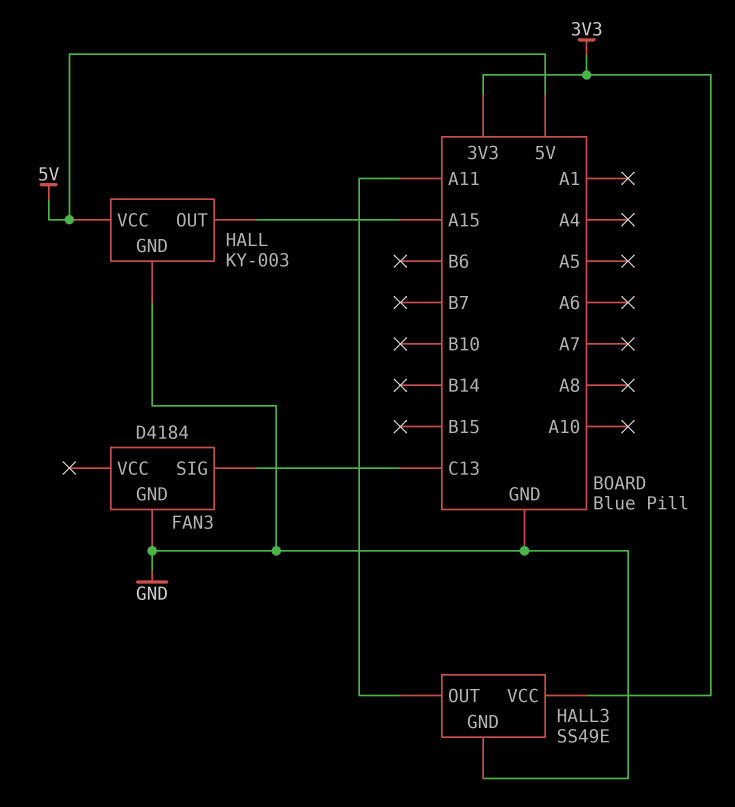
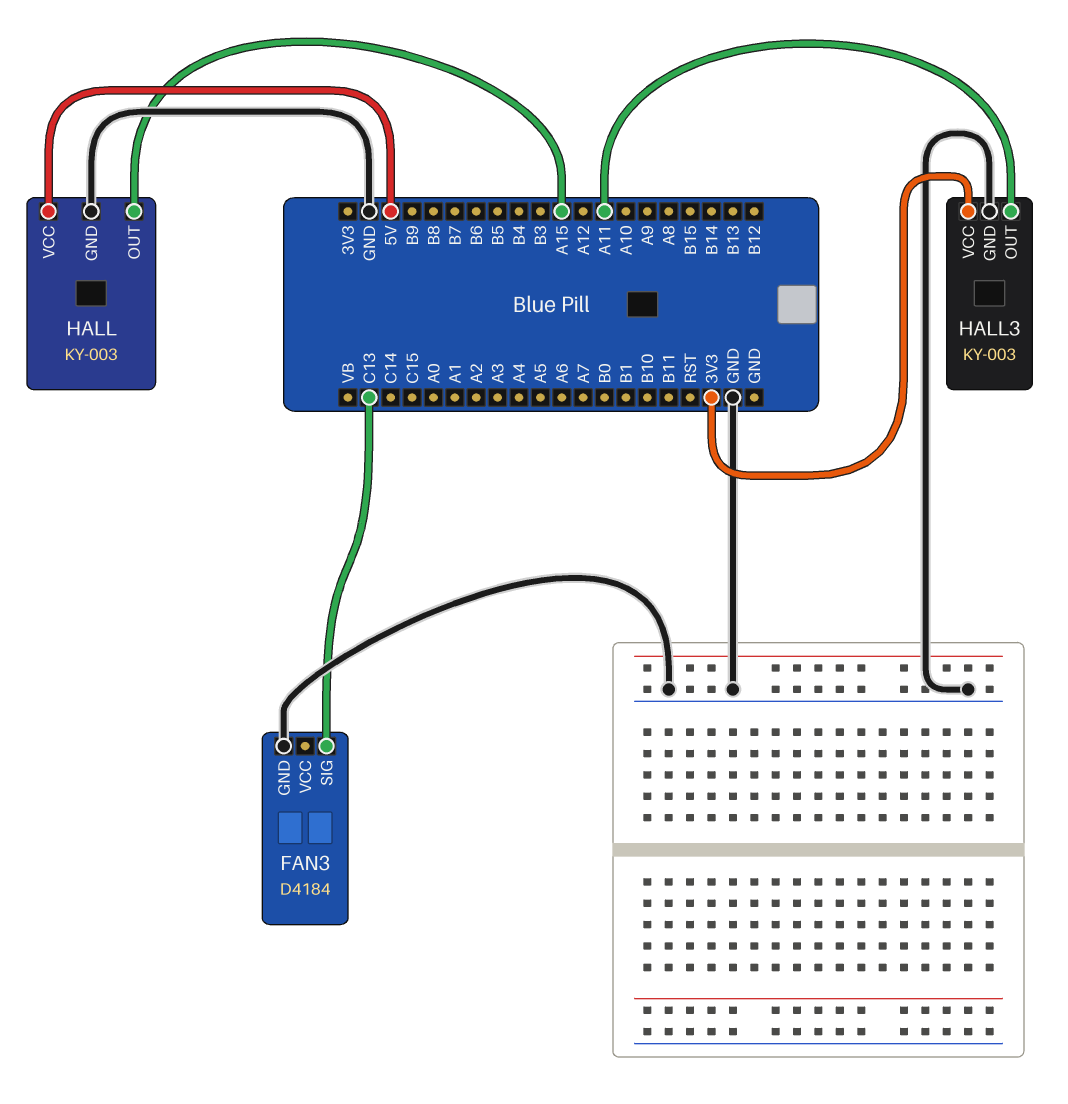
HALL3: SS49E -> KY-003

